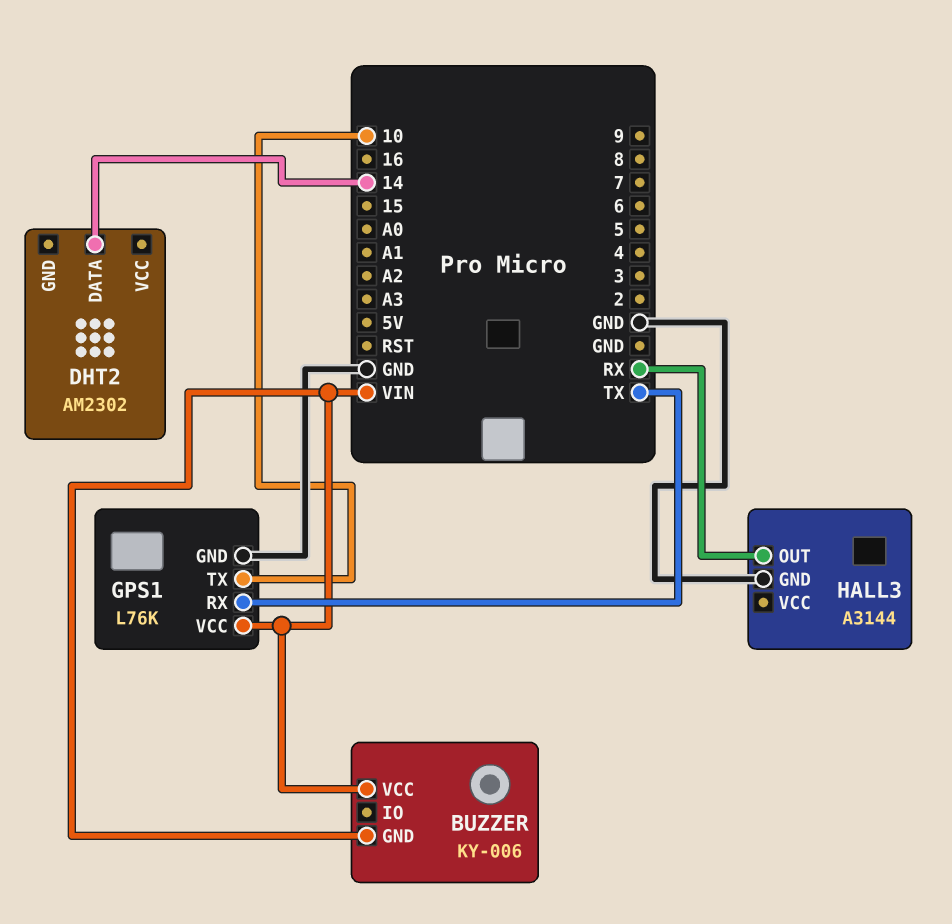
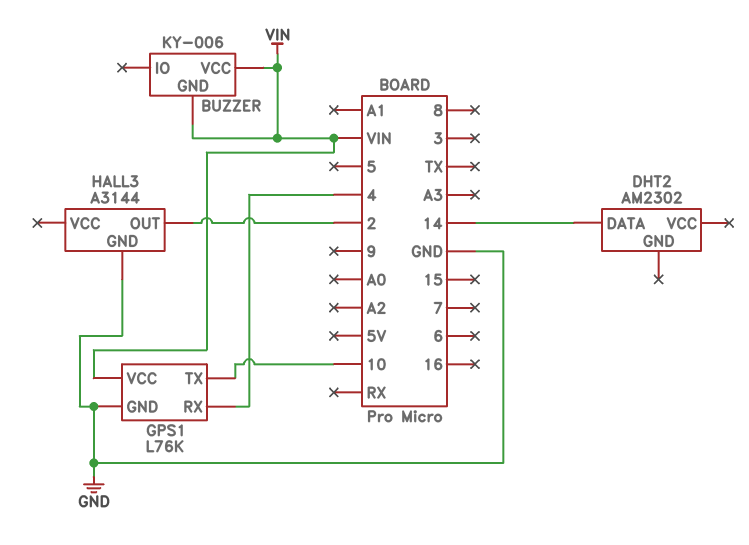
GPS1 pin RX: TX -> 4
HALL3 pin OUT: RX -> 2

